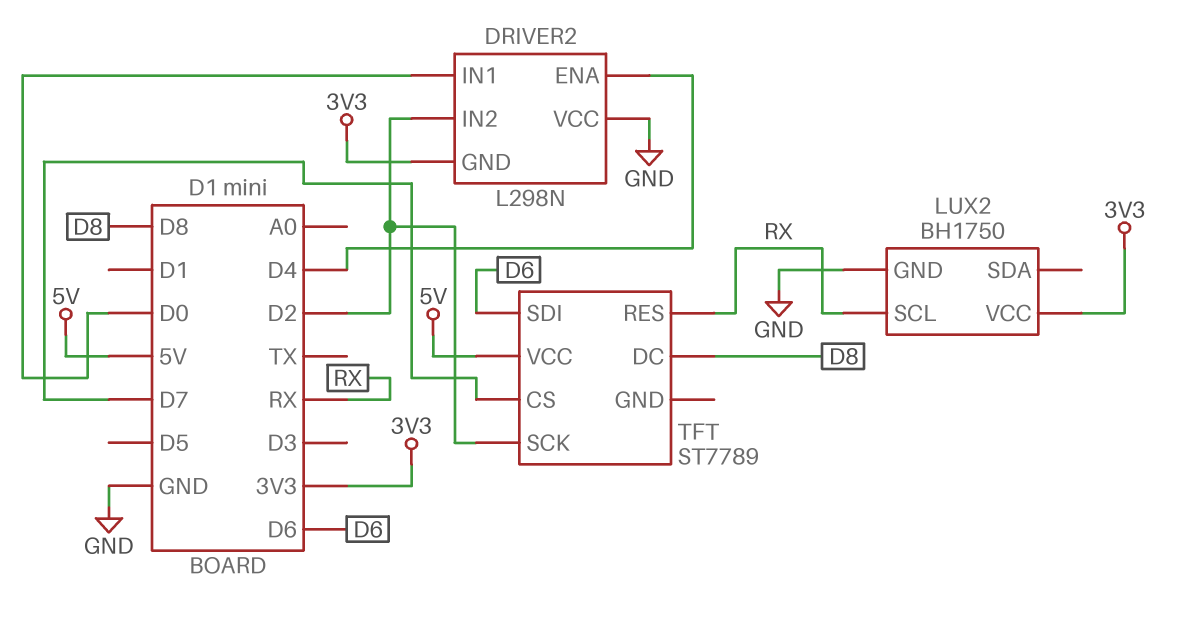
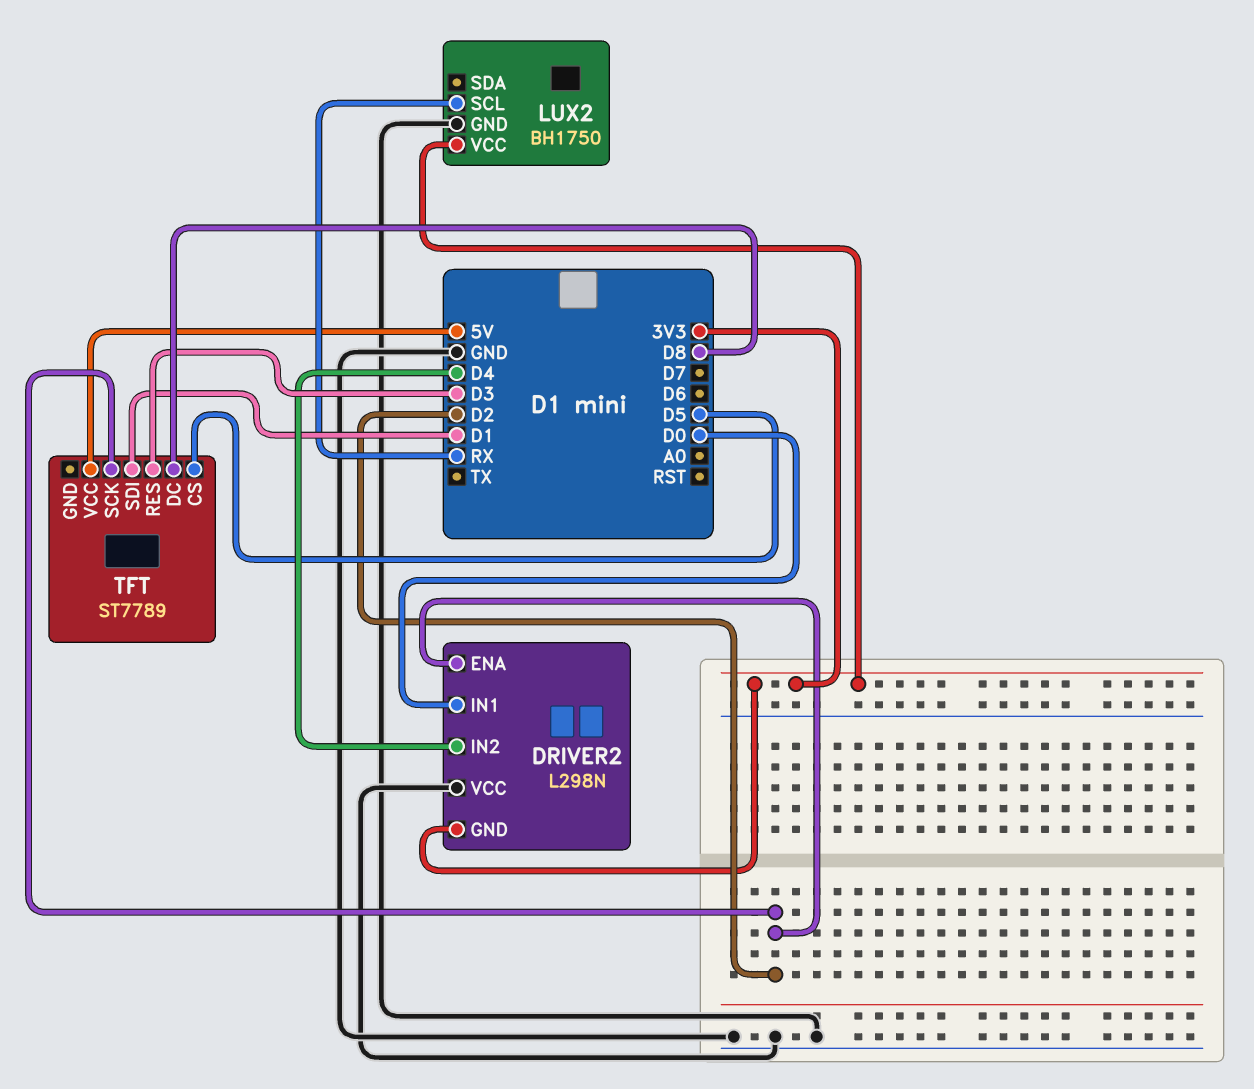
DRIVER2 pin ENA: D4 -> D2
DRIVER2 pin IN2: D2 -> D4
TFT pin CS: D7 -> D5
TFT pin RES: RX -> D3
TFT pin SDI: D6 -> D1

